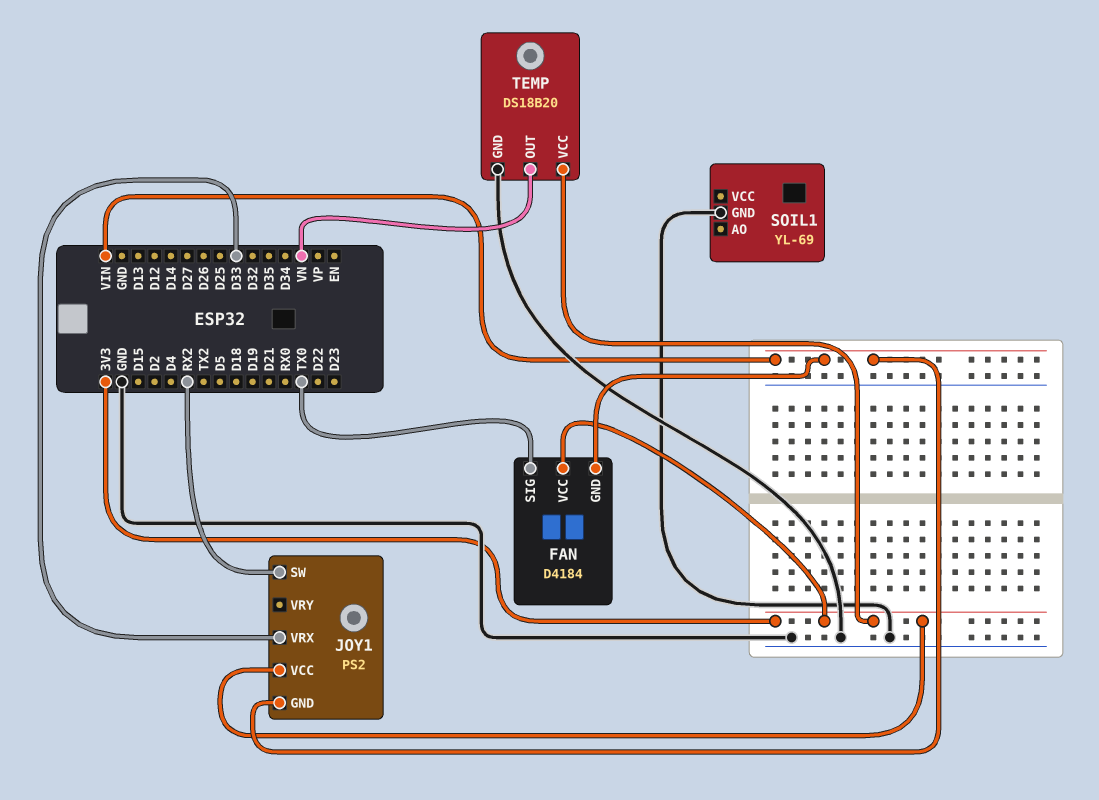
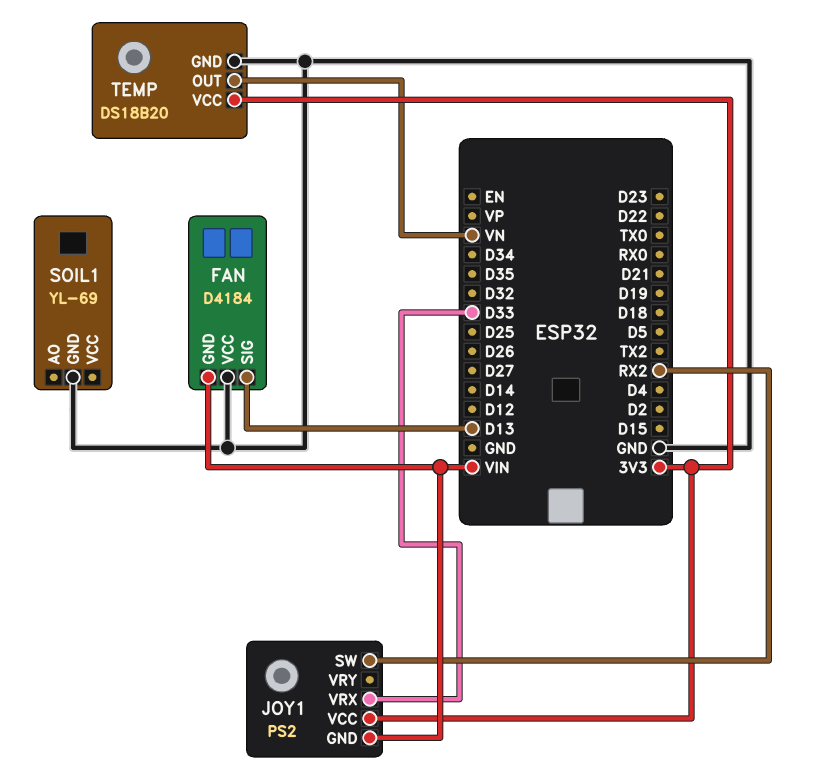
FAN pin SIG: TX0 -> D13
FAN pin VCC: 3V3 -> GND

